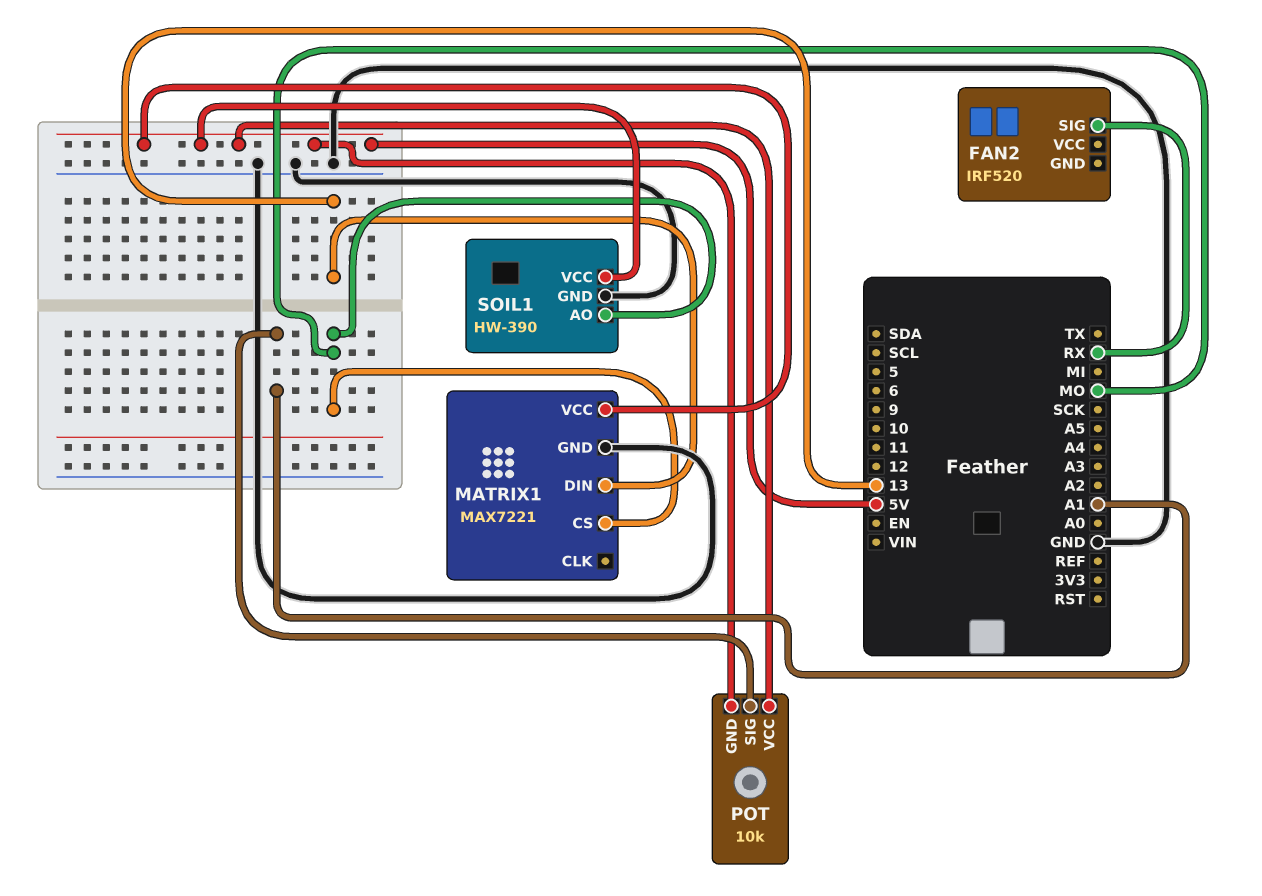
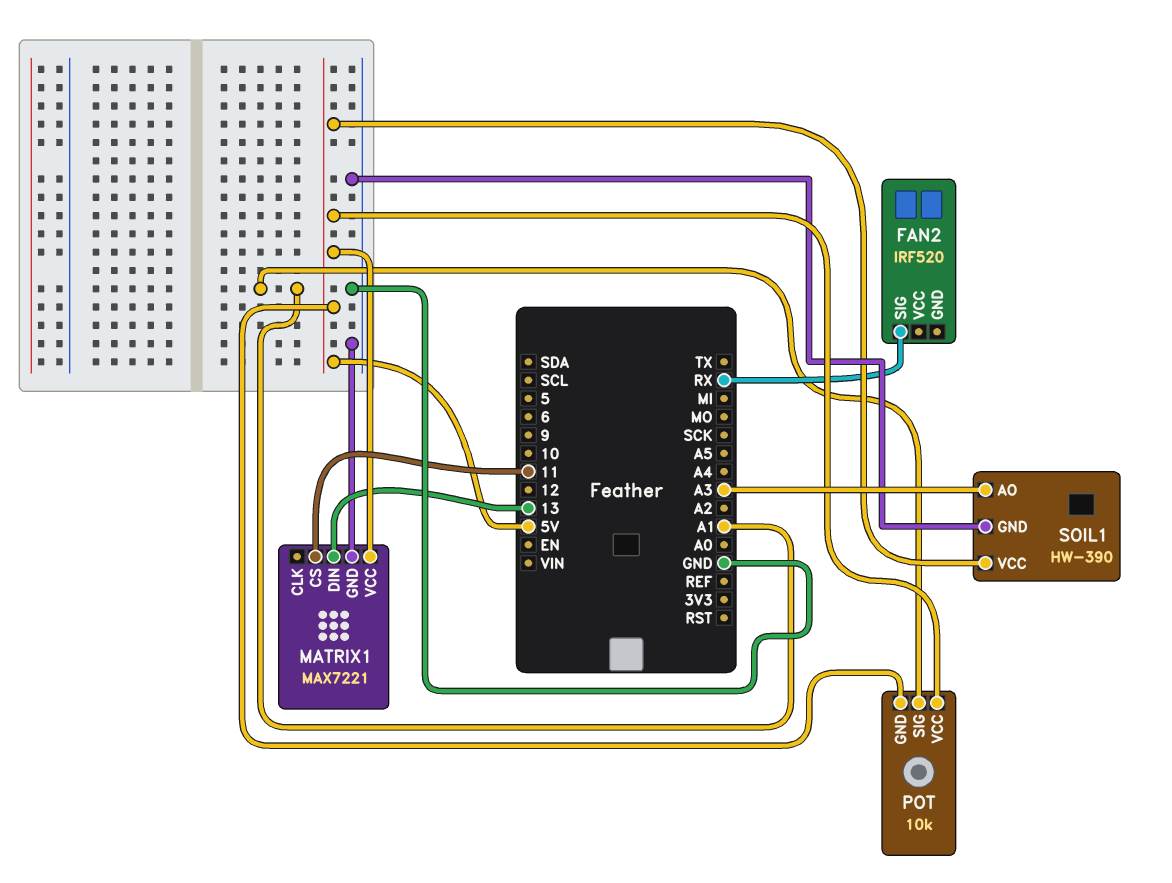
MATRIX1 pin CS: MO -> 11
SOIL1 pin AO: MO -> A3

